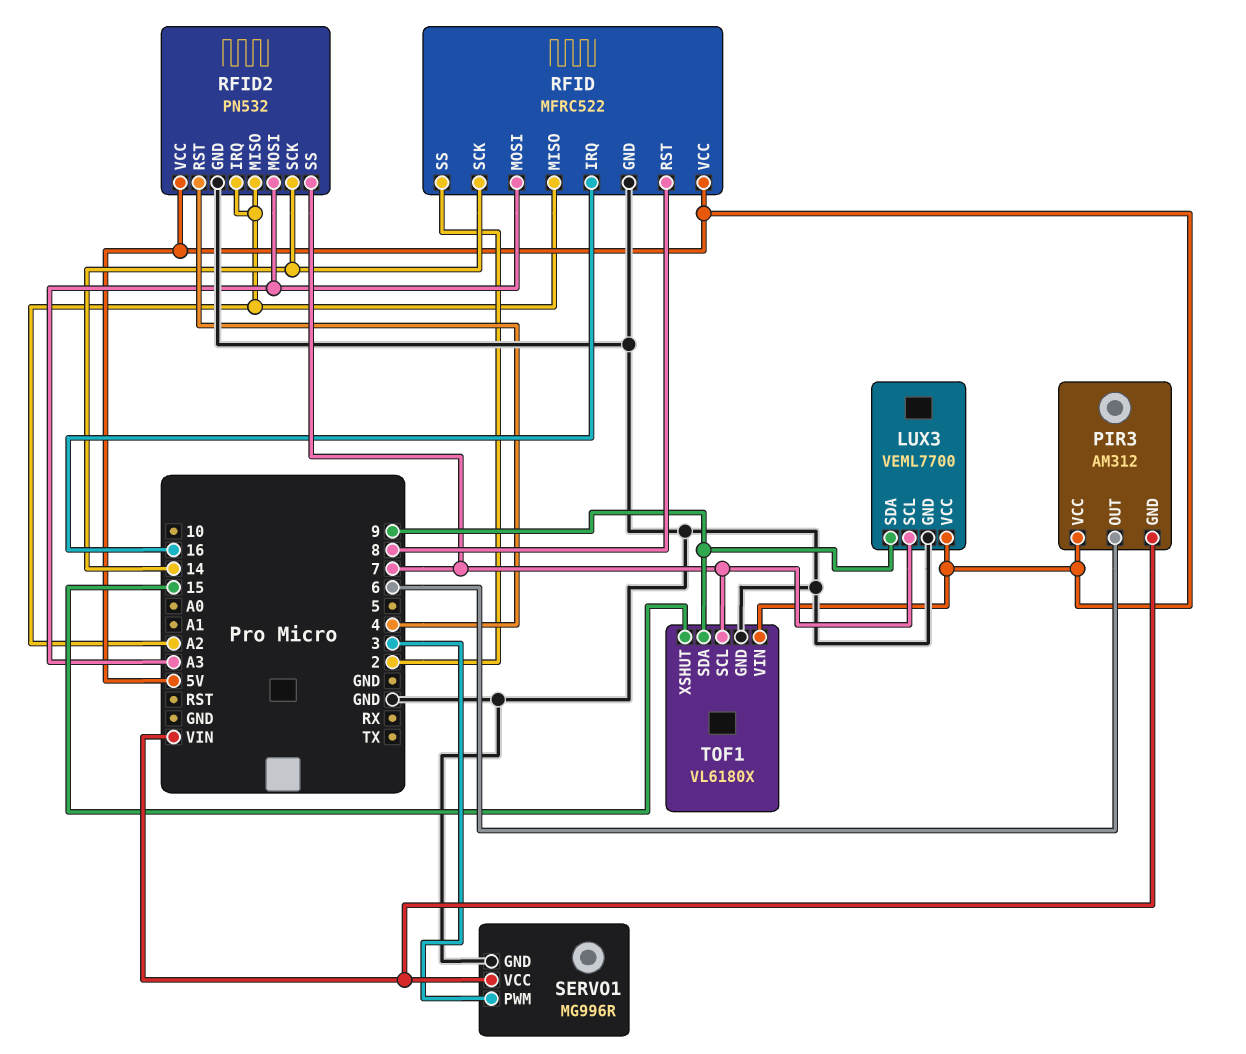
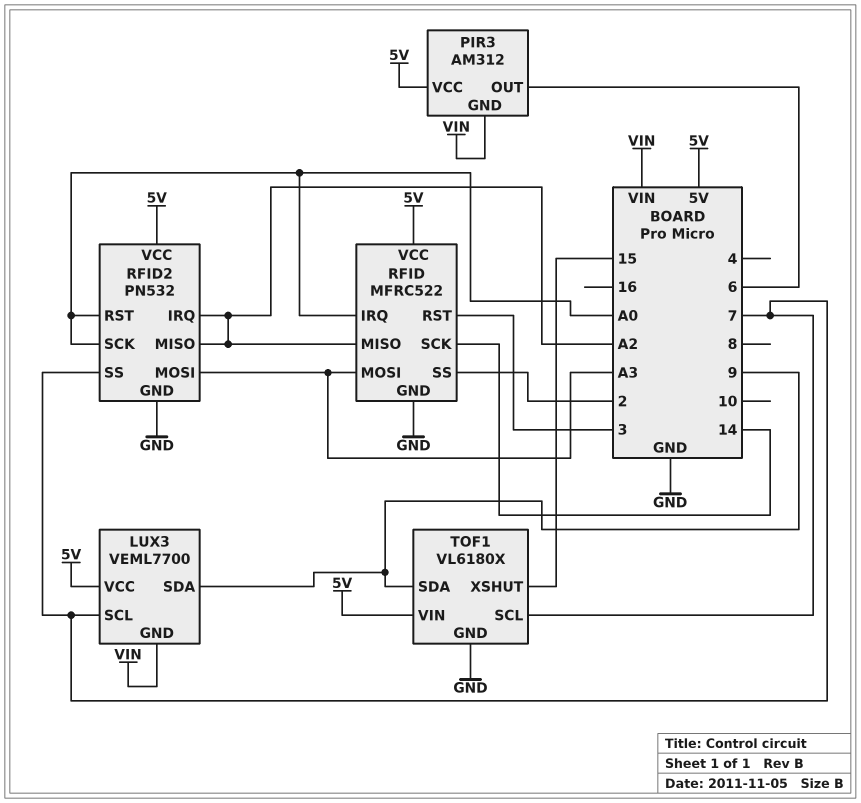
LUX3 pin GND: GND -> VIN
RFID pin IRQ: 16 -> A0
RFID pin RST: 8 -> 3
RFID2 pin RST: 4 -> A0
RFID2 pin SCK: 14 -> A0
SERVO1: MG996R -> none
SERVO1 pin GND: GND -> none
SERVO1 pin PWM: 3 -> none
SERVO1 pin VCC: VIN -> none

